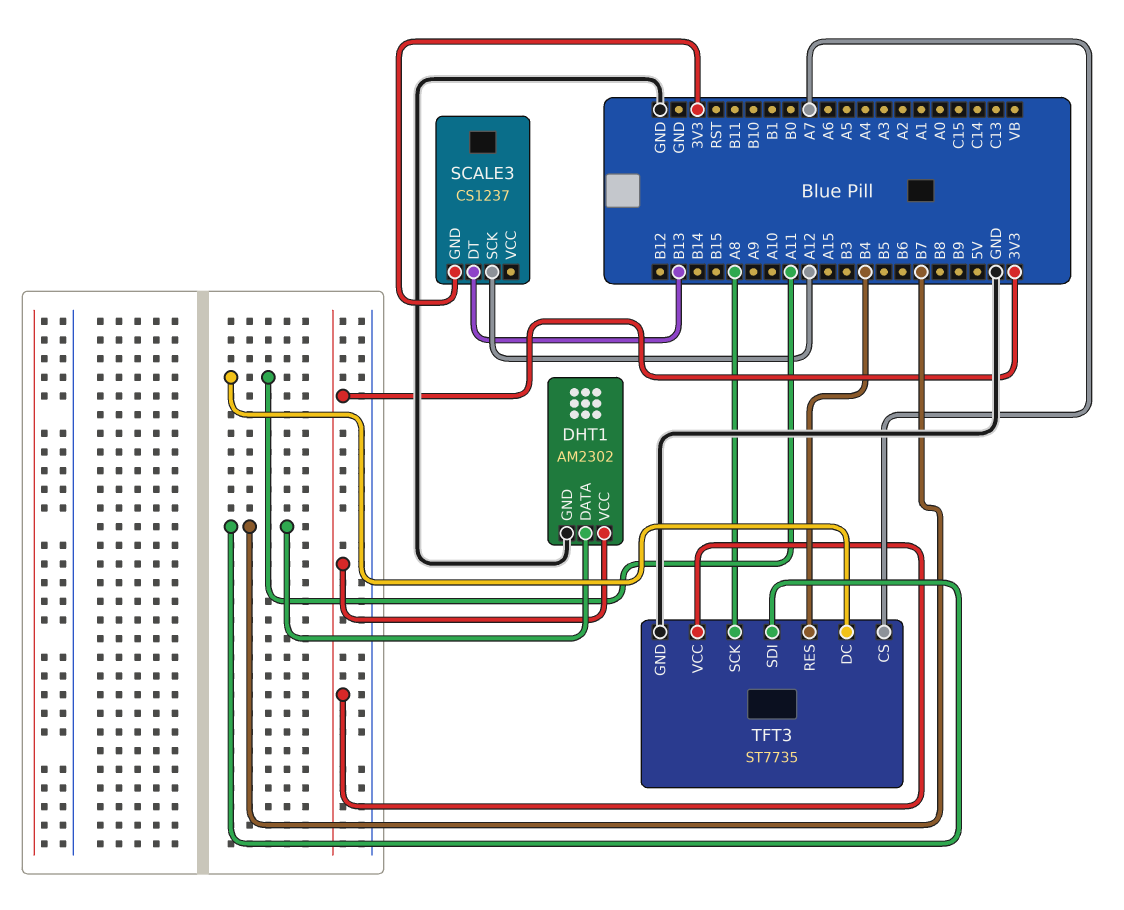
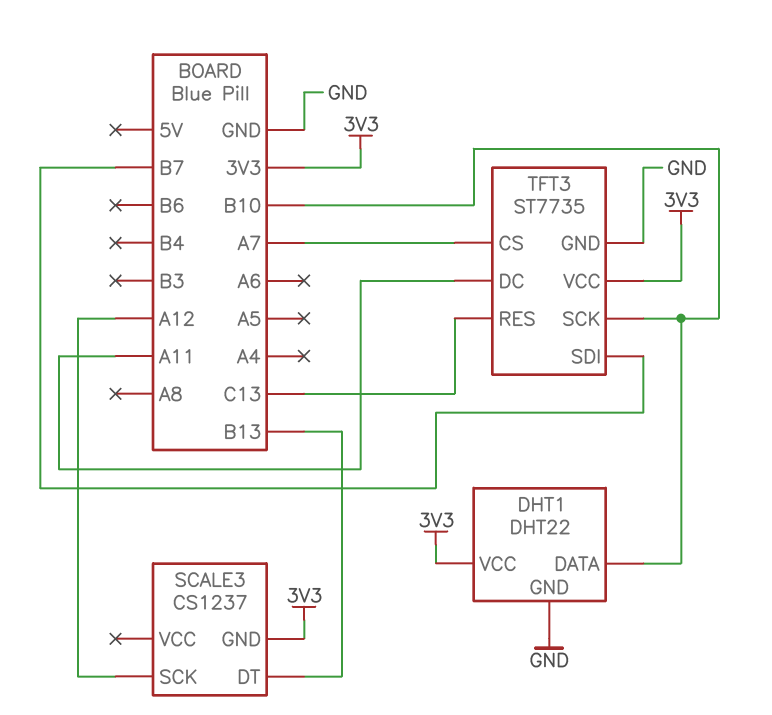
DHT1: AM2302 -> DHT22
DHT1 pin DATA: B7 -> B10
TFT3 pin RES: B4 -> C13
TFT3 pin SCK: A8 -> B10

